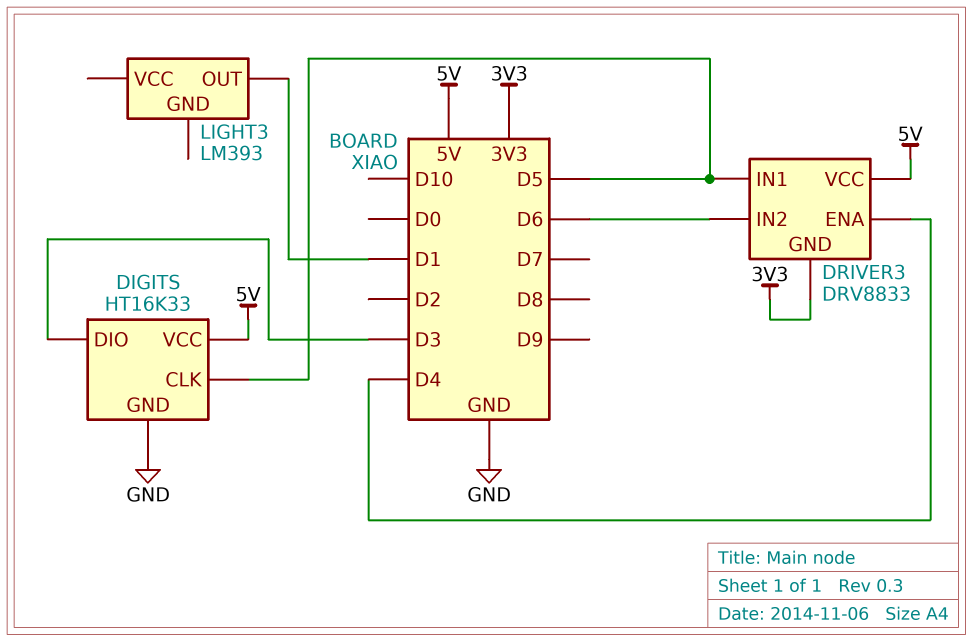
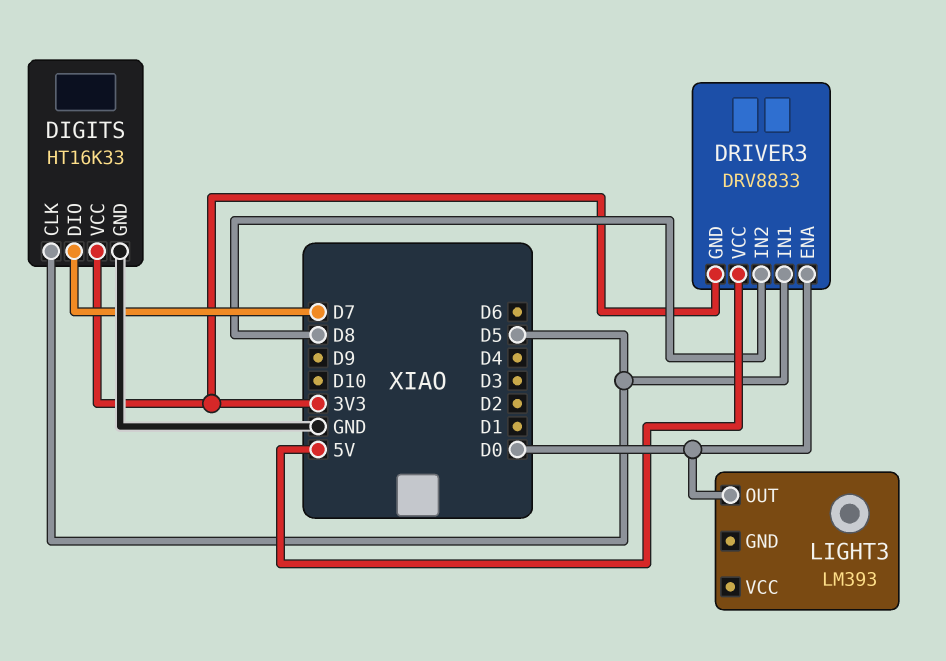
DIGITS pin DIO: D3 -> D7
DIGITS pin VCC: 5V -> 3V3
DRIVER3 pin ENA: D4 -> D0
DRIVER3 pin IN2: D6 -> D8
LIGHT3 pin OUT: D1 -> D0

